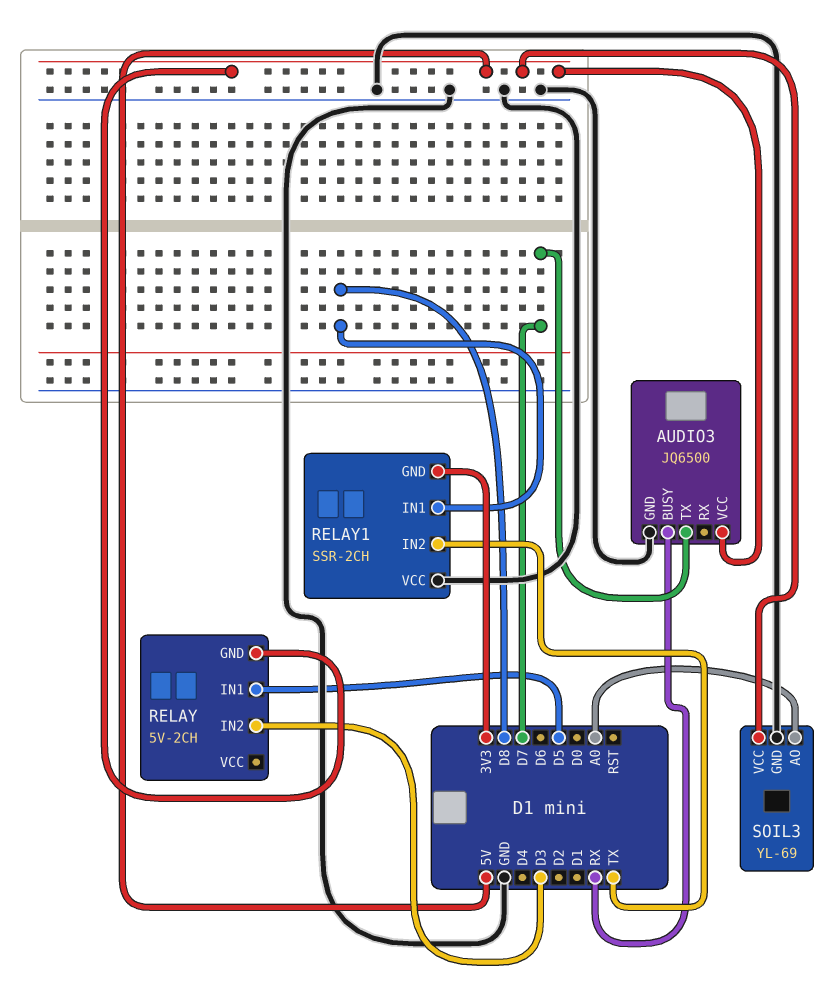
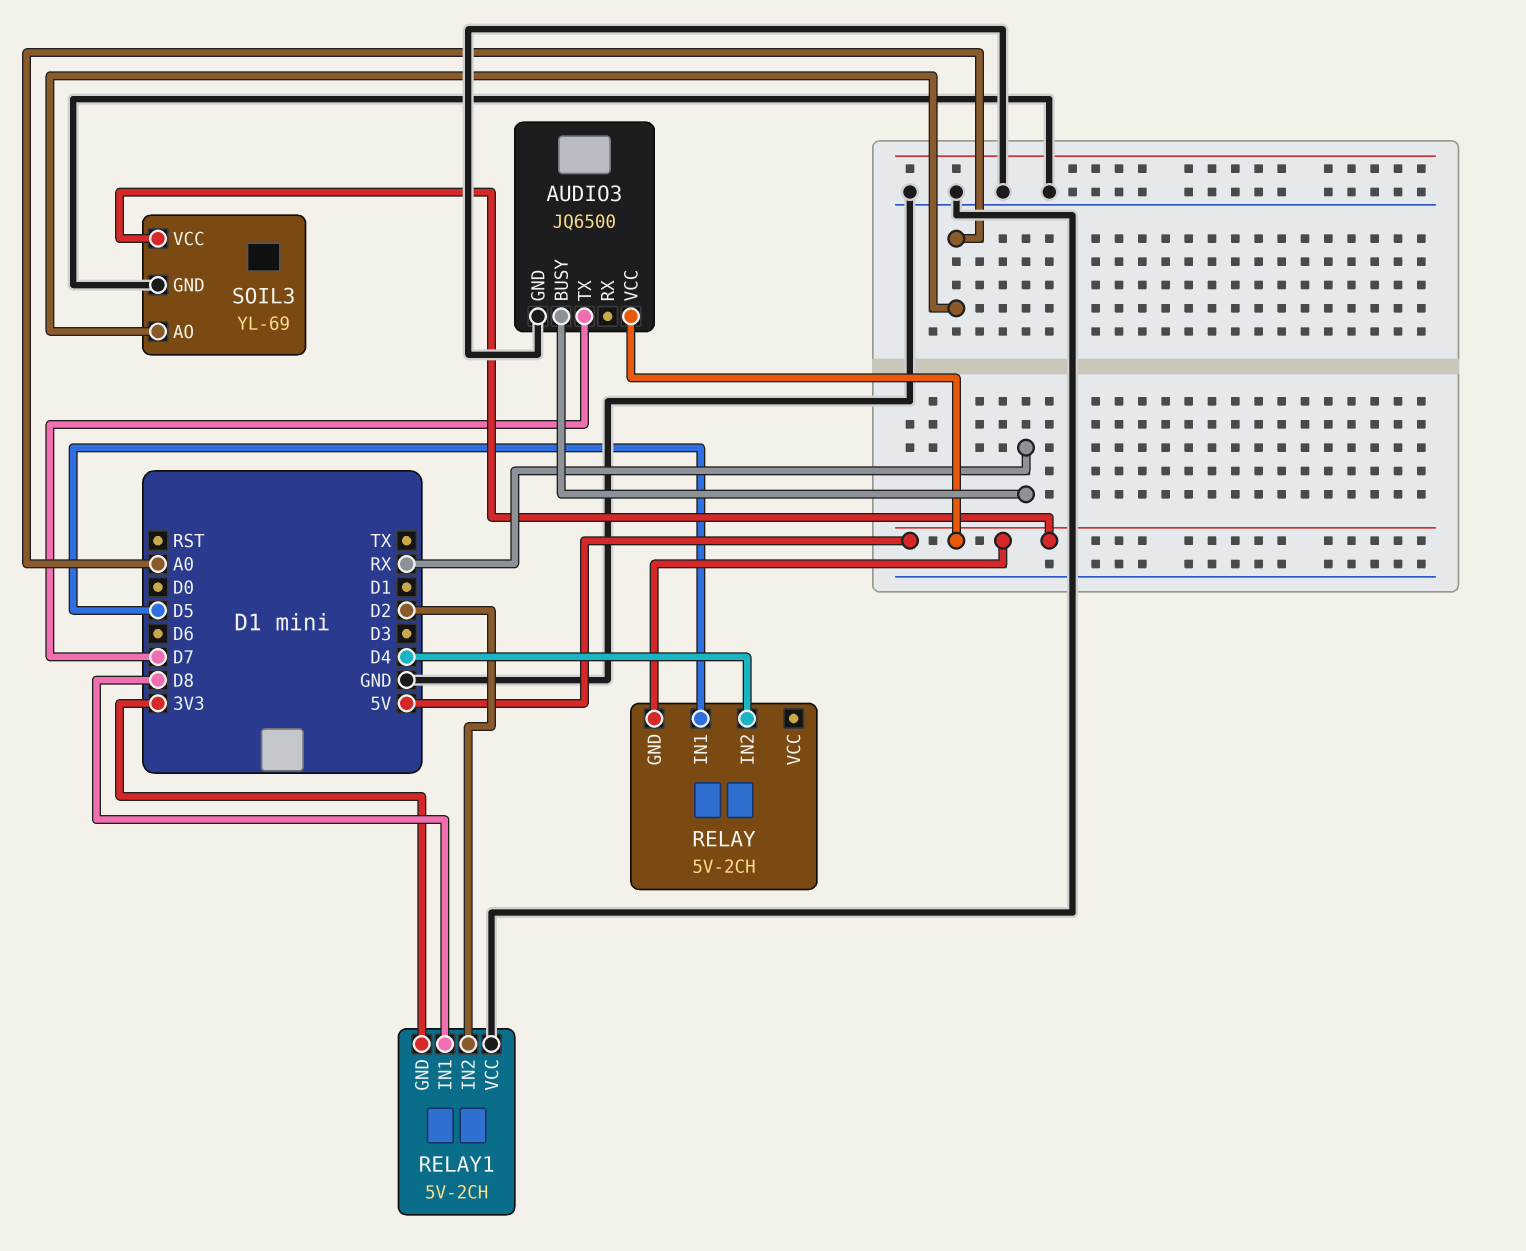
RELAY pin IN2: D3 -> D4
RELAY1: SSR-2CH -> 5V-2CH
RELAY1 pin IN2: TX -> D2

